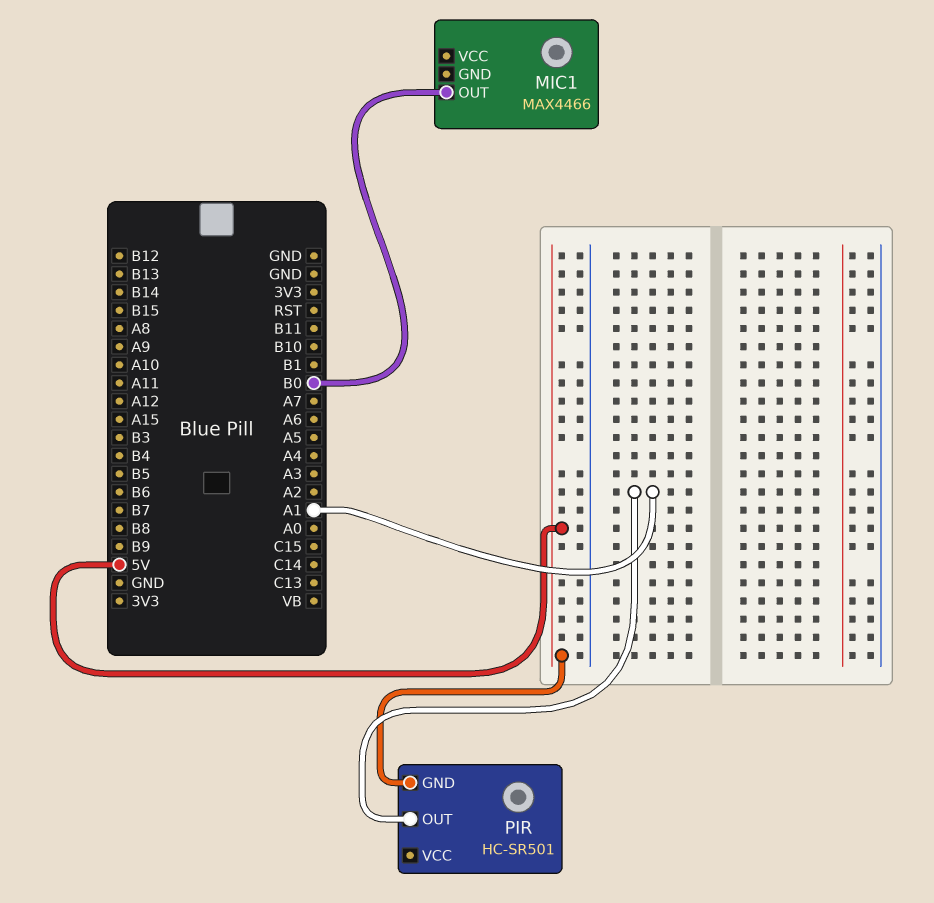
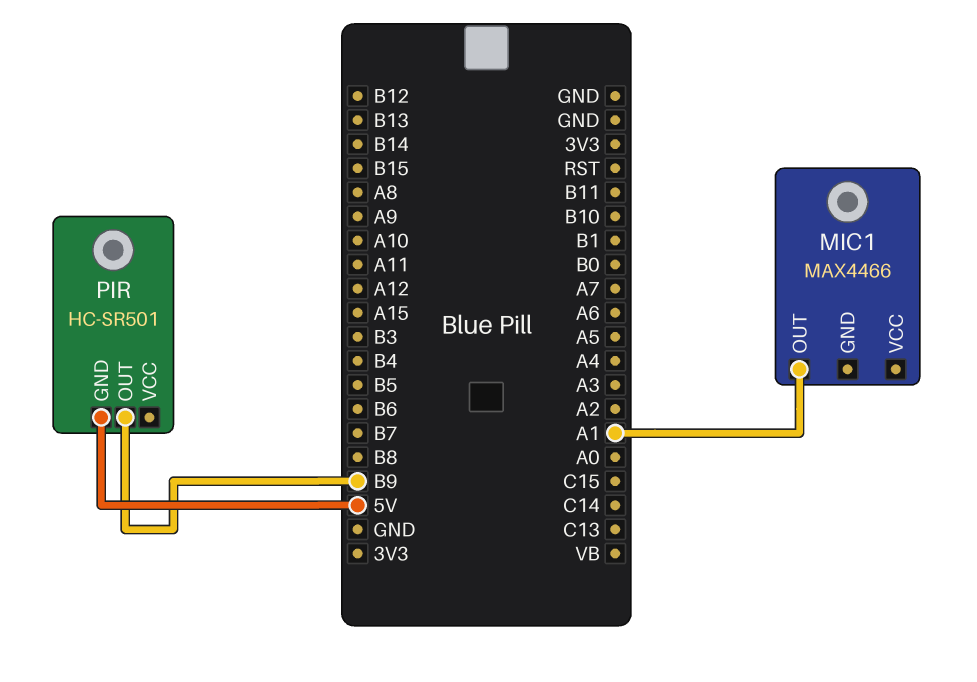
MIC1 pin OUT: B0 -> A1
PIR pin OUT: A1 -> B9

